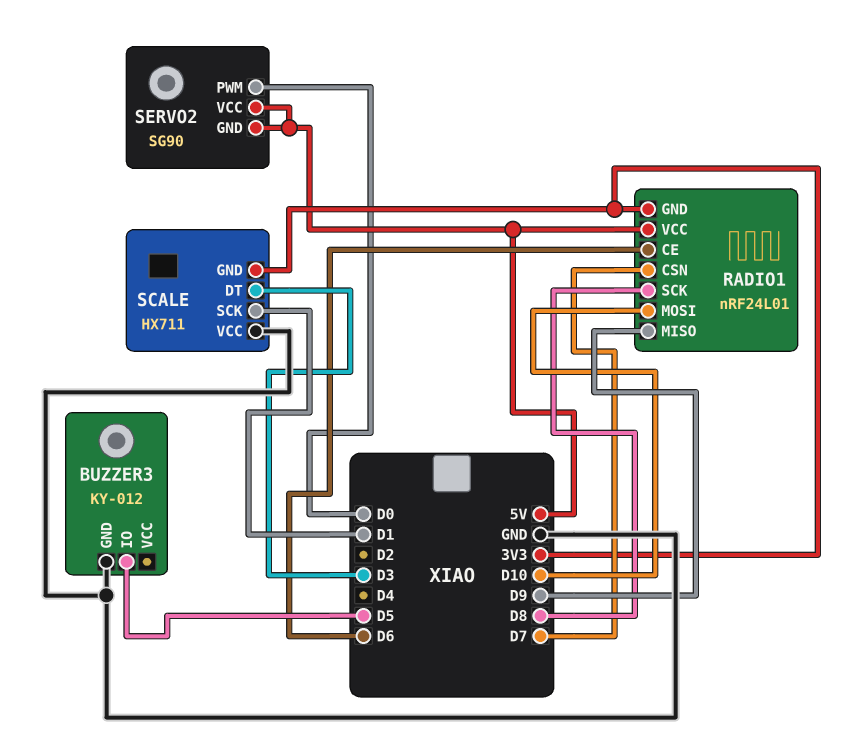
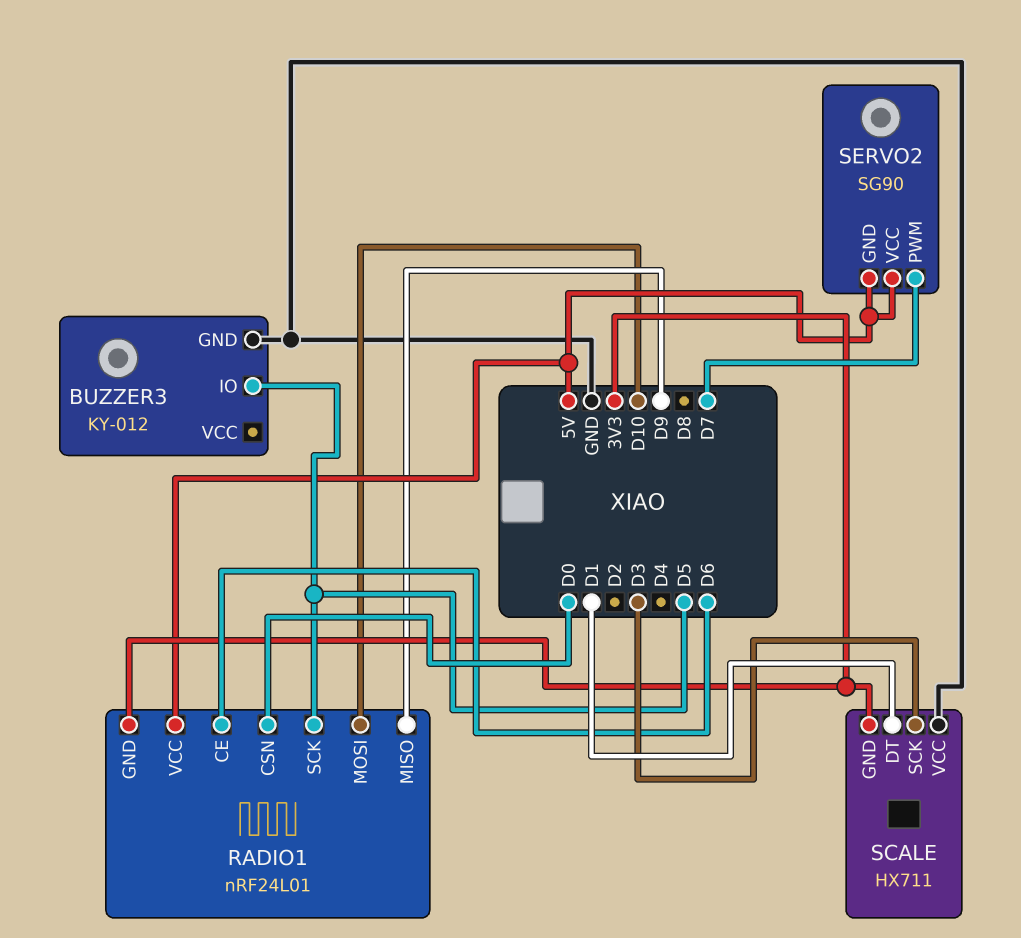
RADIO1 pin CSN: D7 -> D0
RADIO1 pin SCK: D8 -> D5
SCALE pin DT: D3 -> D1
SCALE pin SCK: D1 -> D3
SERVO2 pin PWM: D0 -> D7

